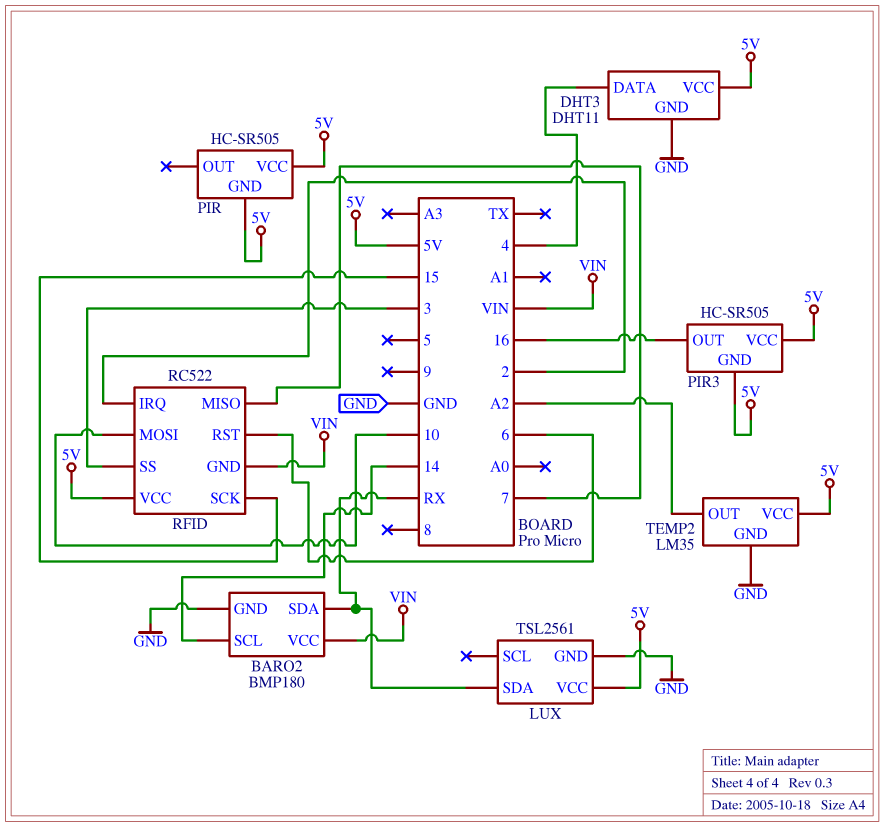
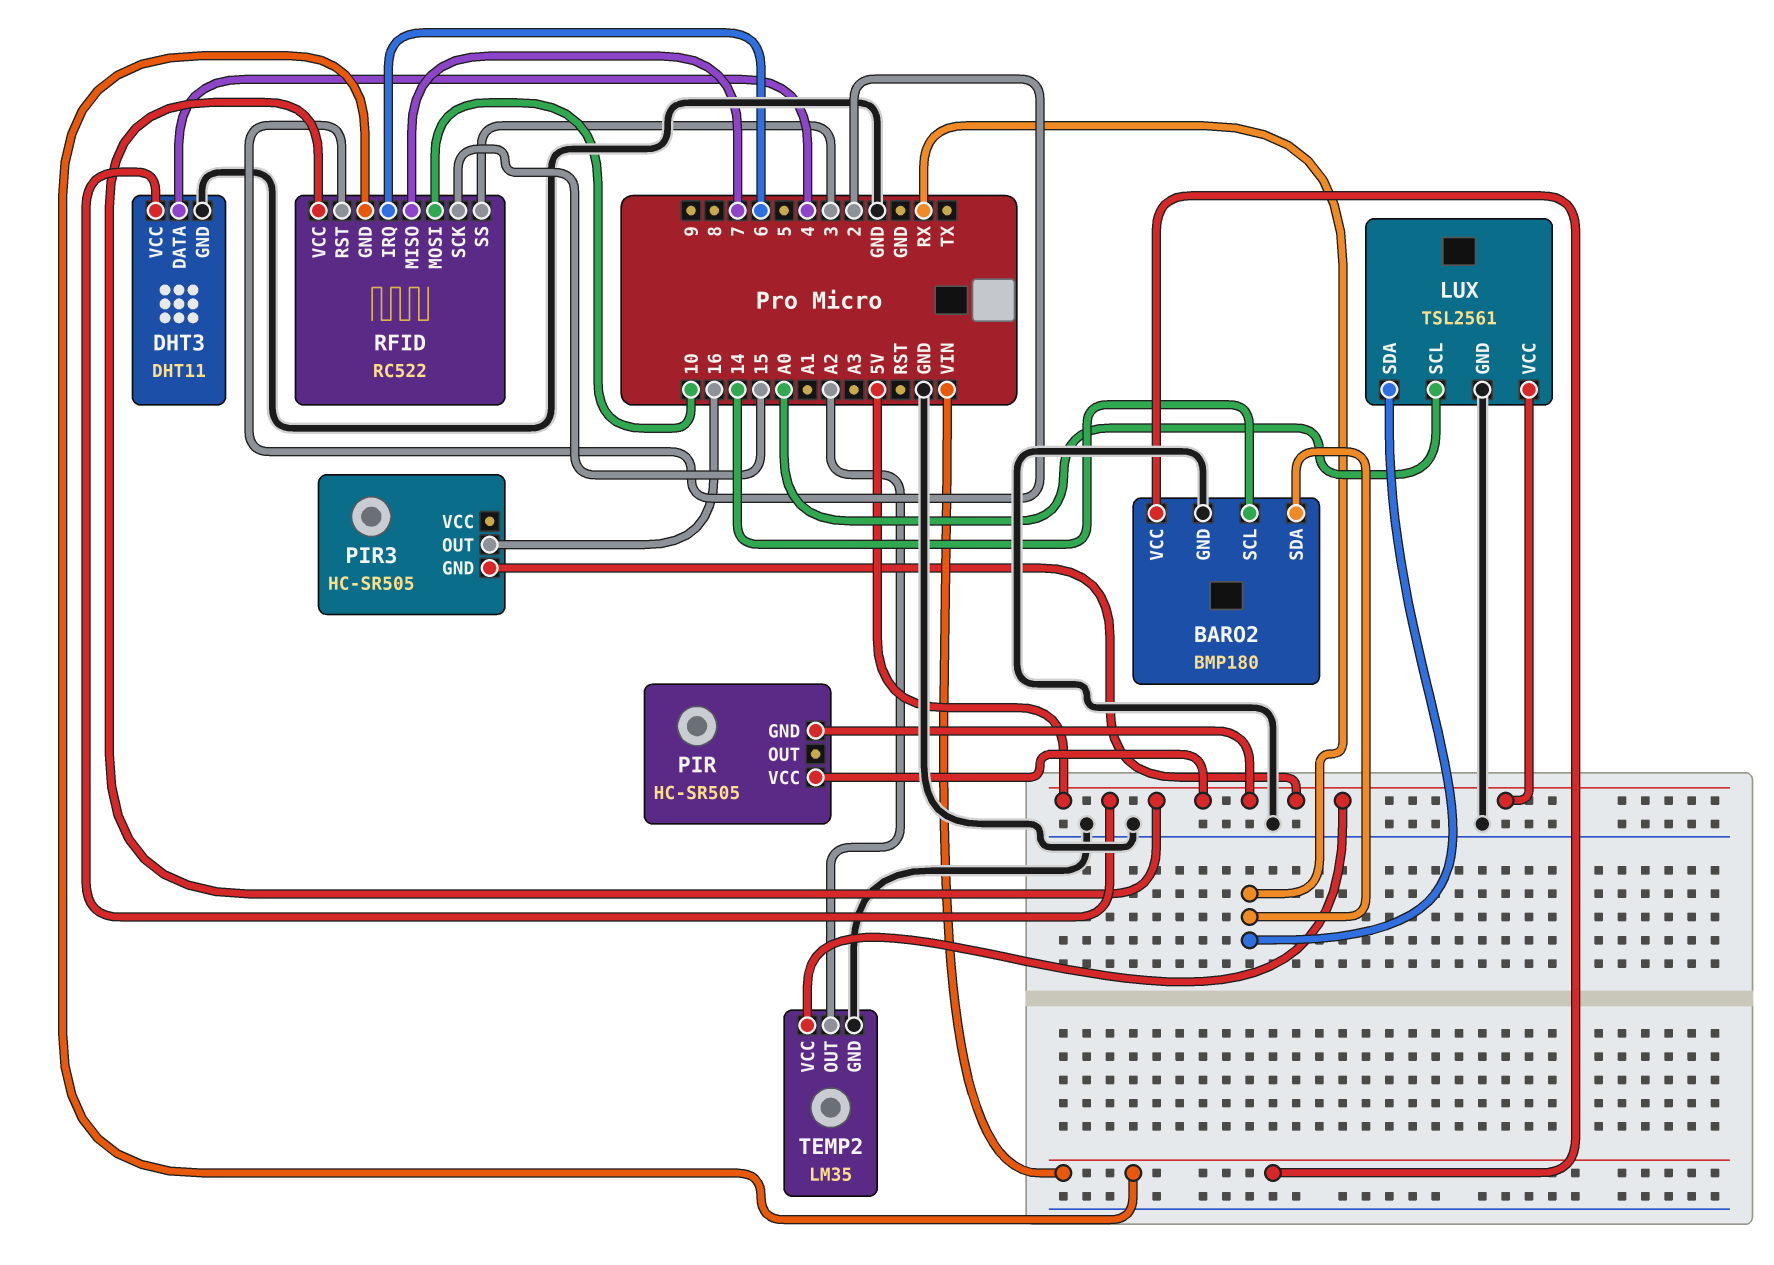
LUX pin SCL: none -> A0
PIR3 pin VCC: 5V -> none
RFID pin IRQ: 2 -> 6
RFID pin RST: 6 -> 2

